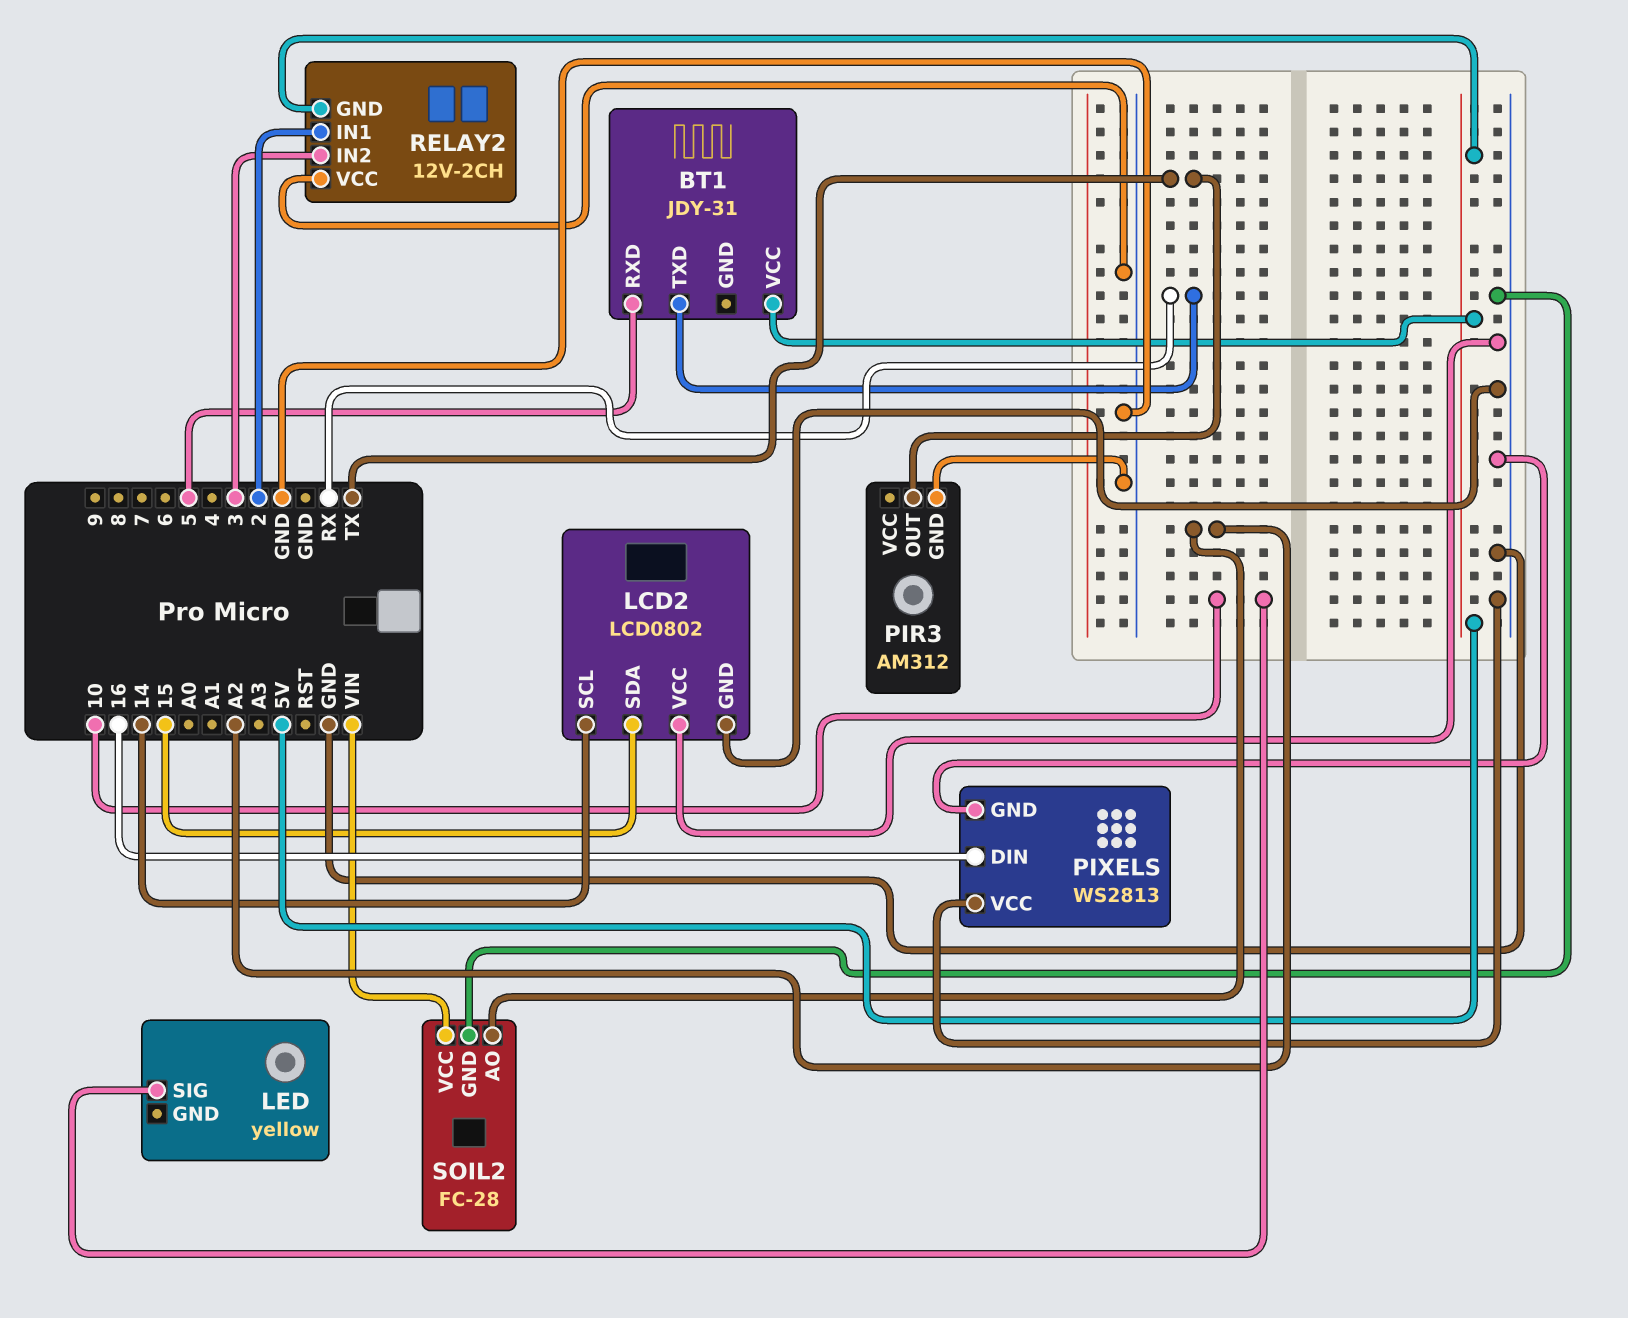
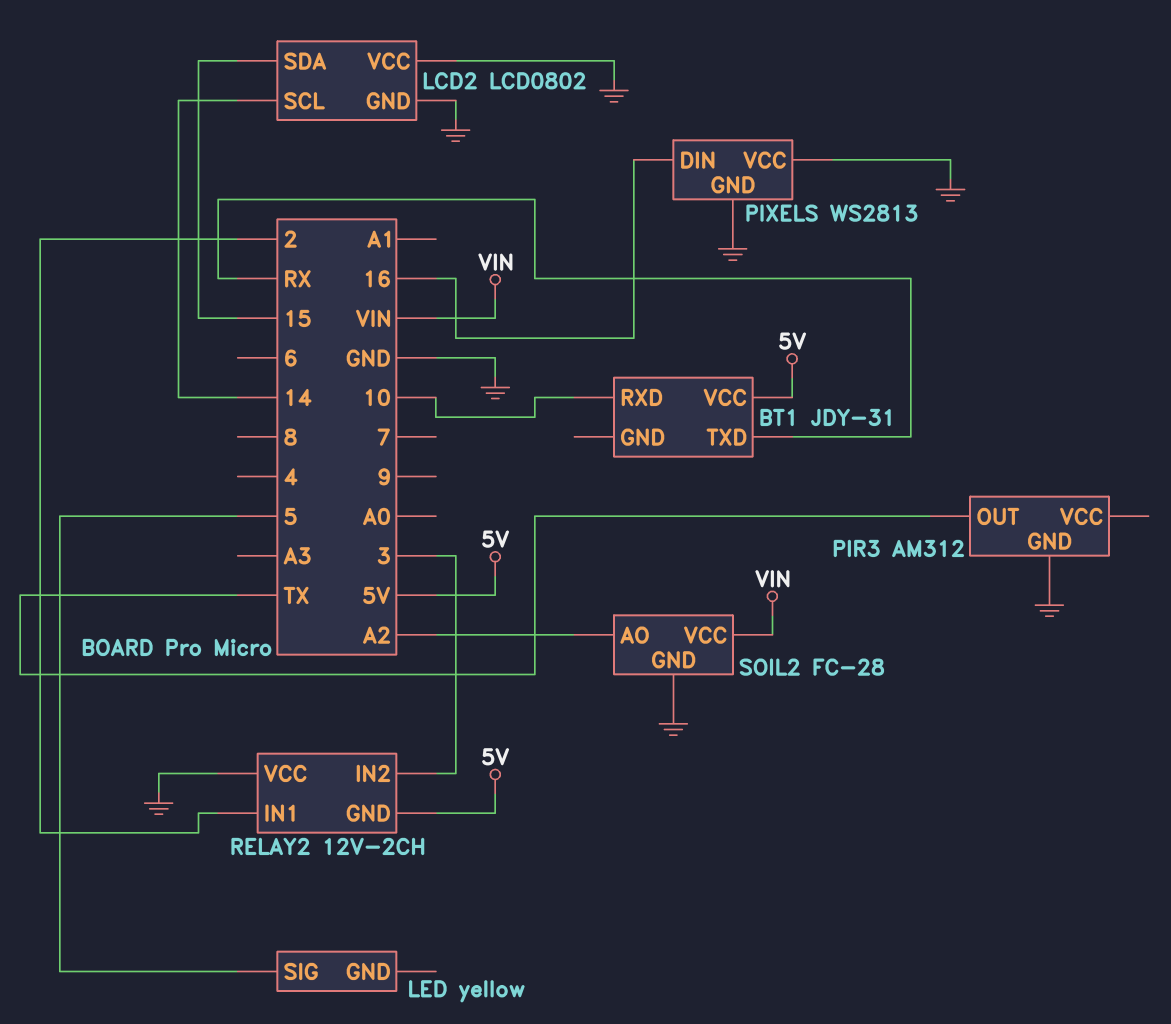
BT1 pin RXD: 5 -> 10
LED pin SIG: 10 -> 5

